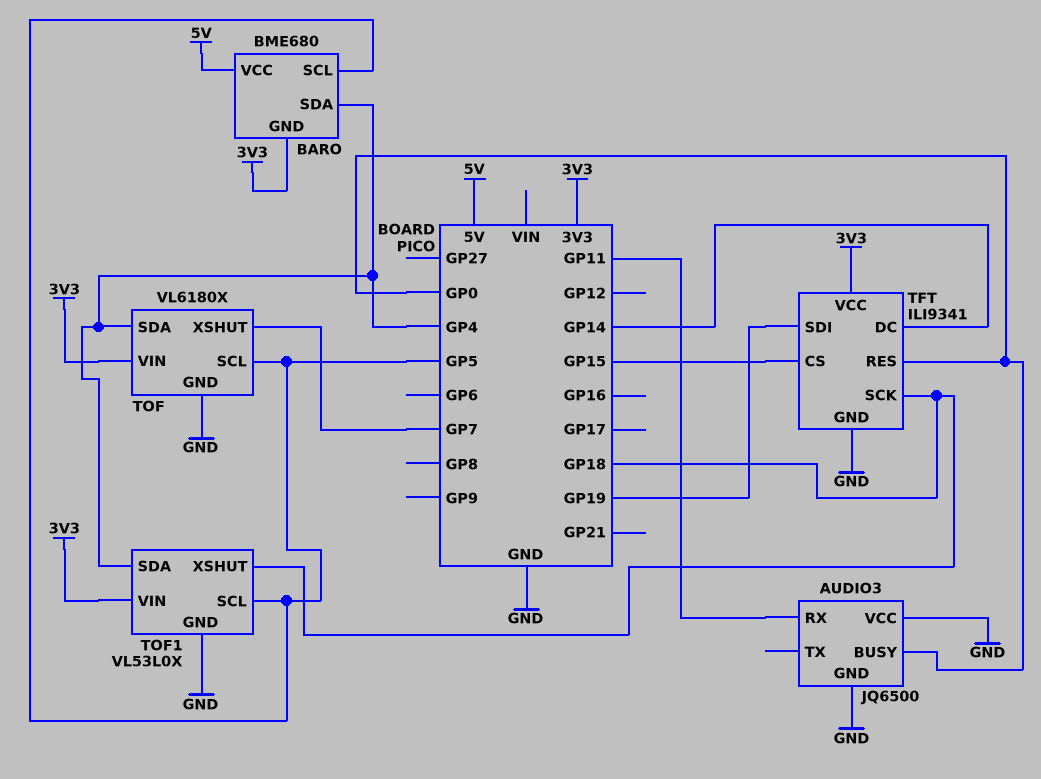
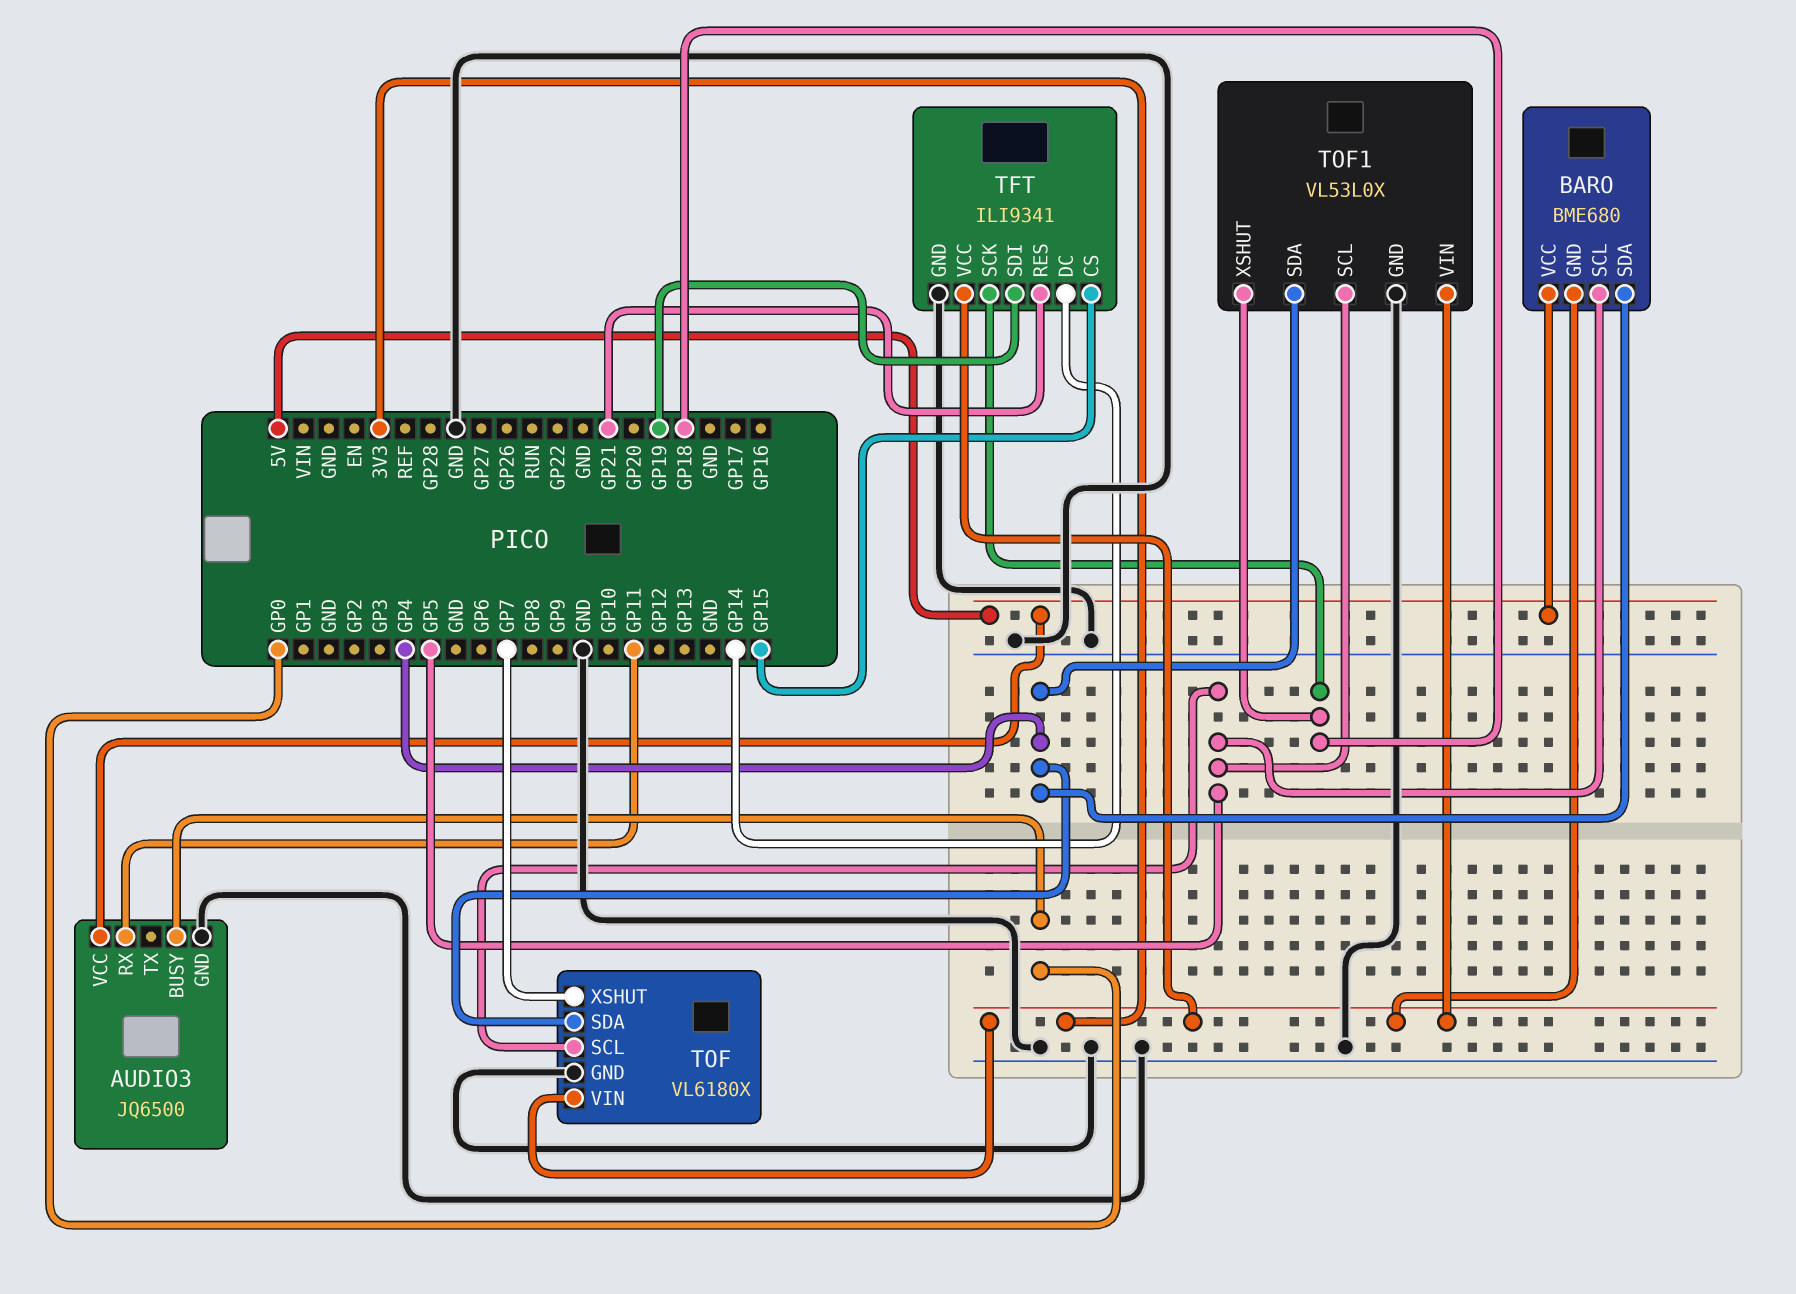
AUDIO3 pin VCC: GND -> 5V
TFT pin RES: GP0 -> GP21

